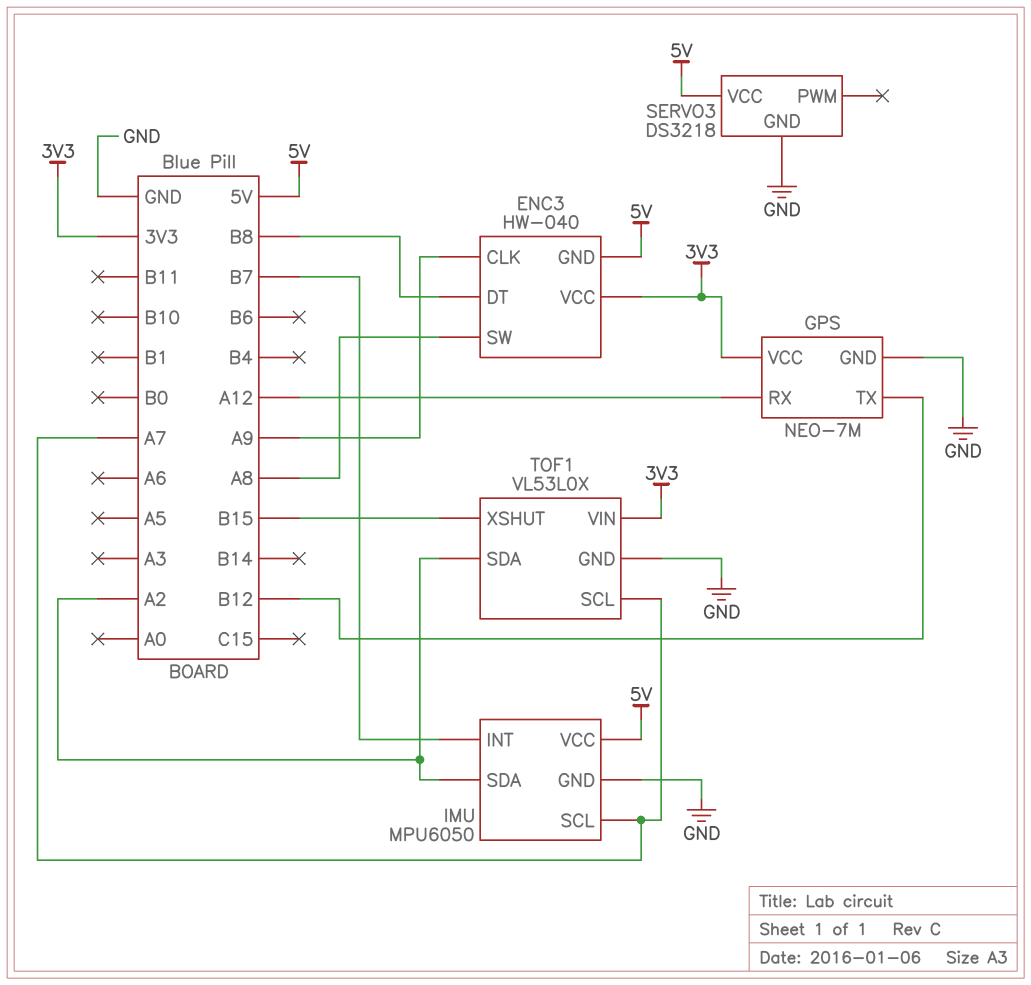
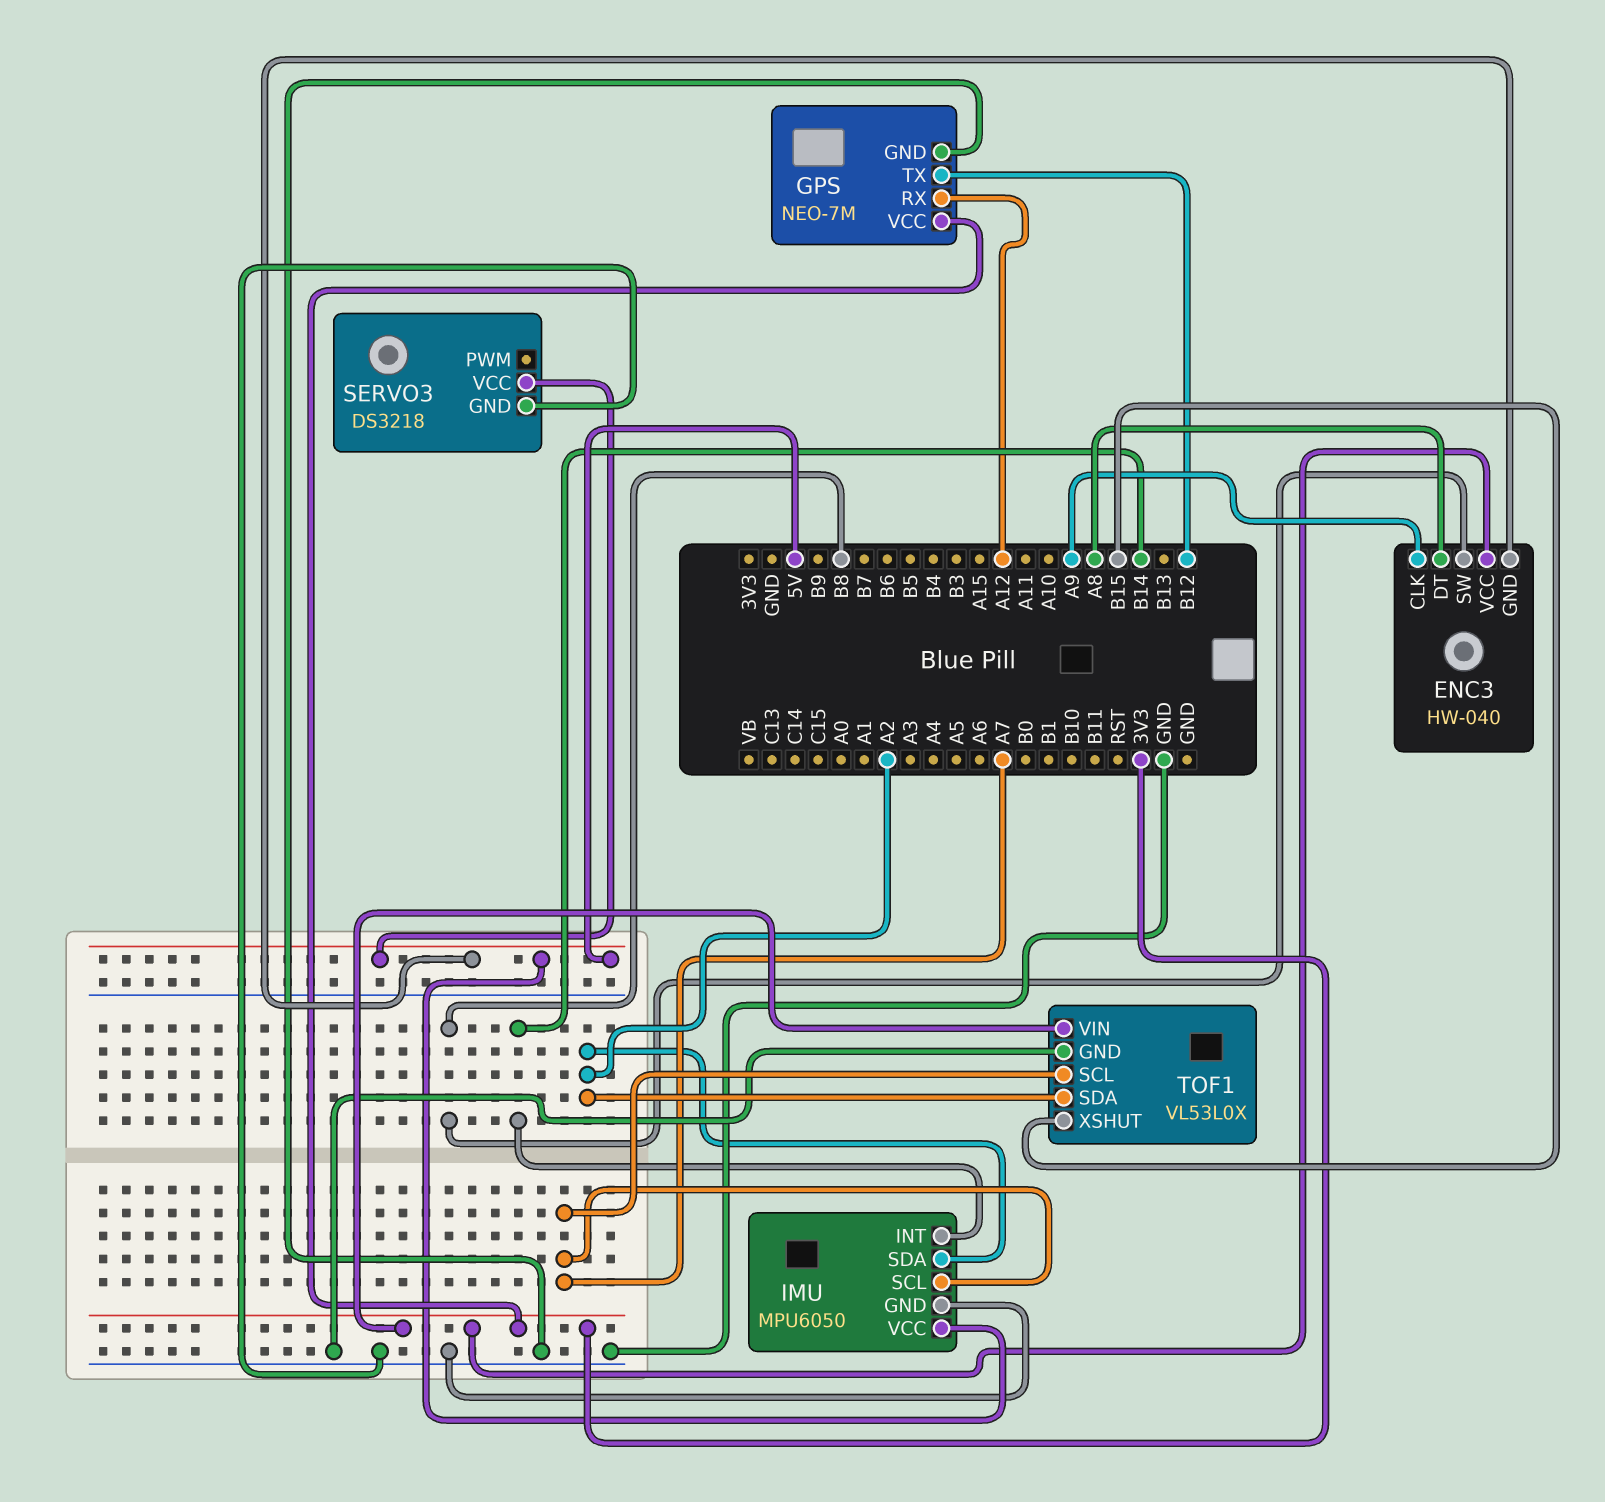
ENC3 pin DT: B8 -> A8
ENC3 pin SW: A8 -> B8
IMU pin INT: B7 -> B14

